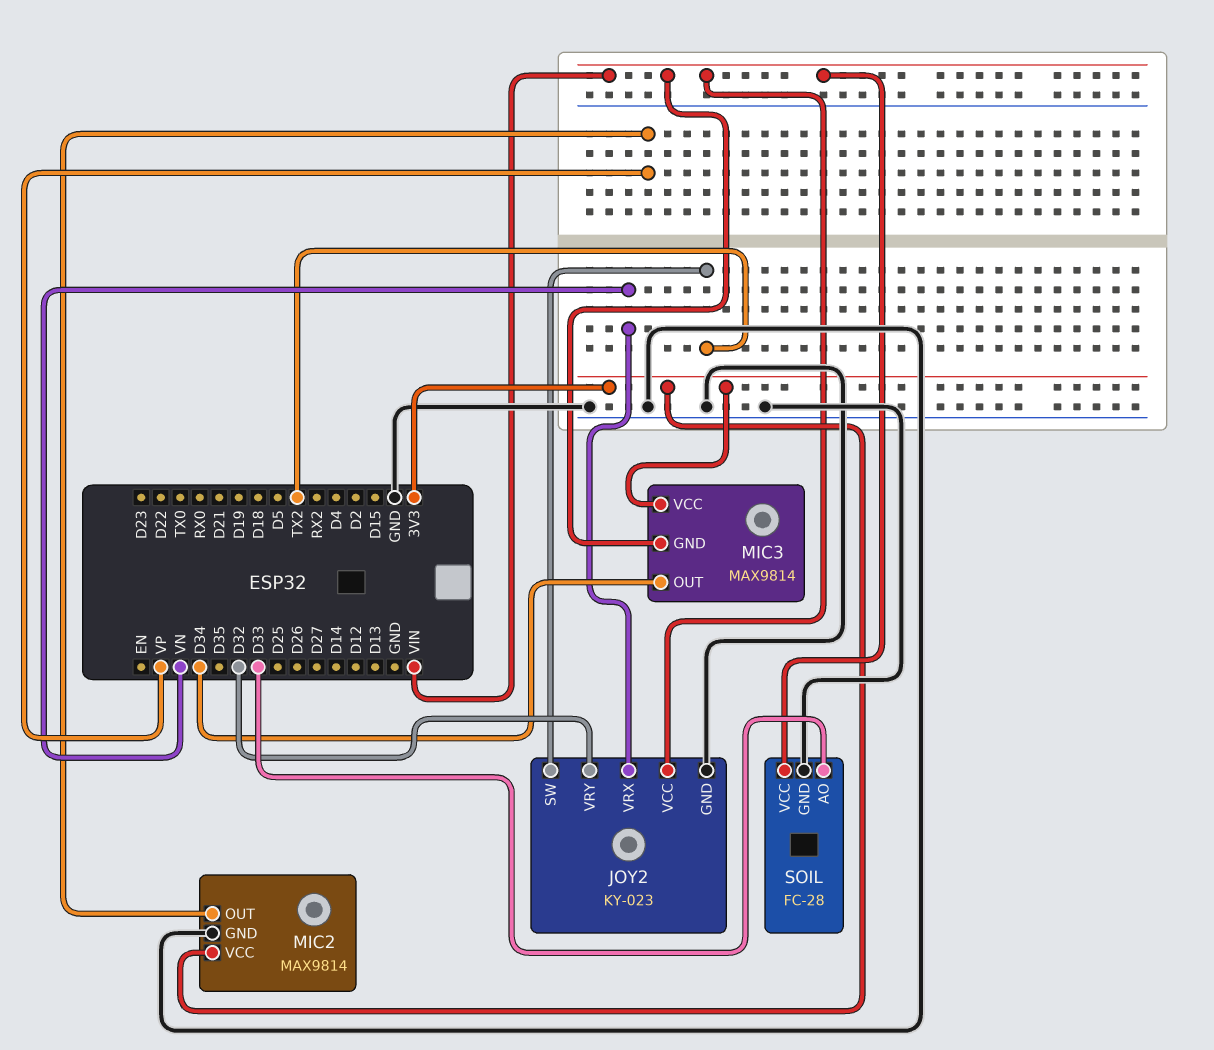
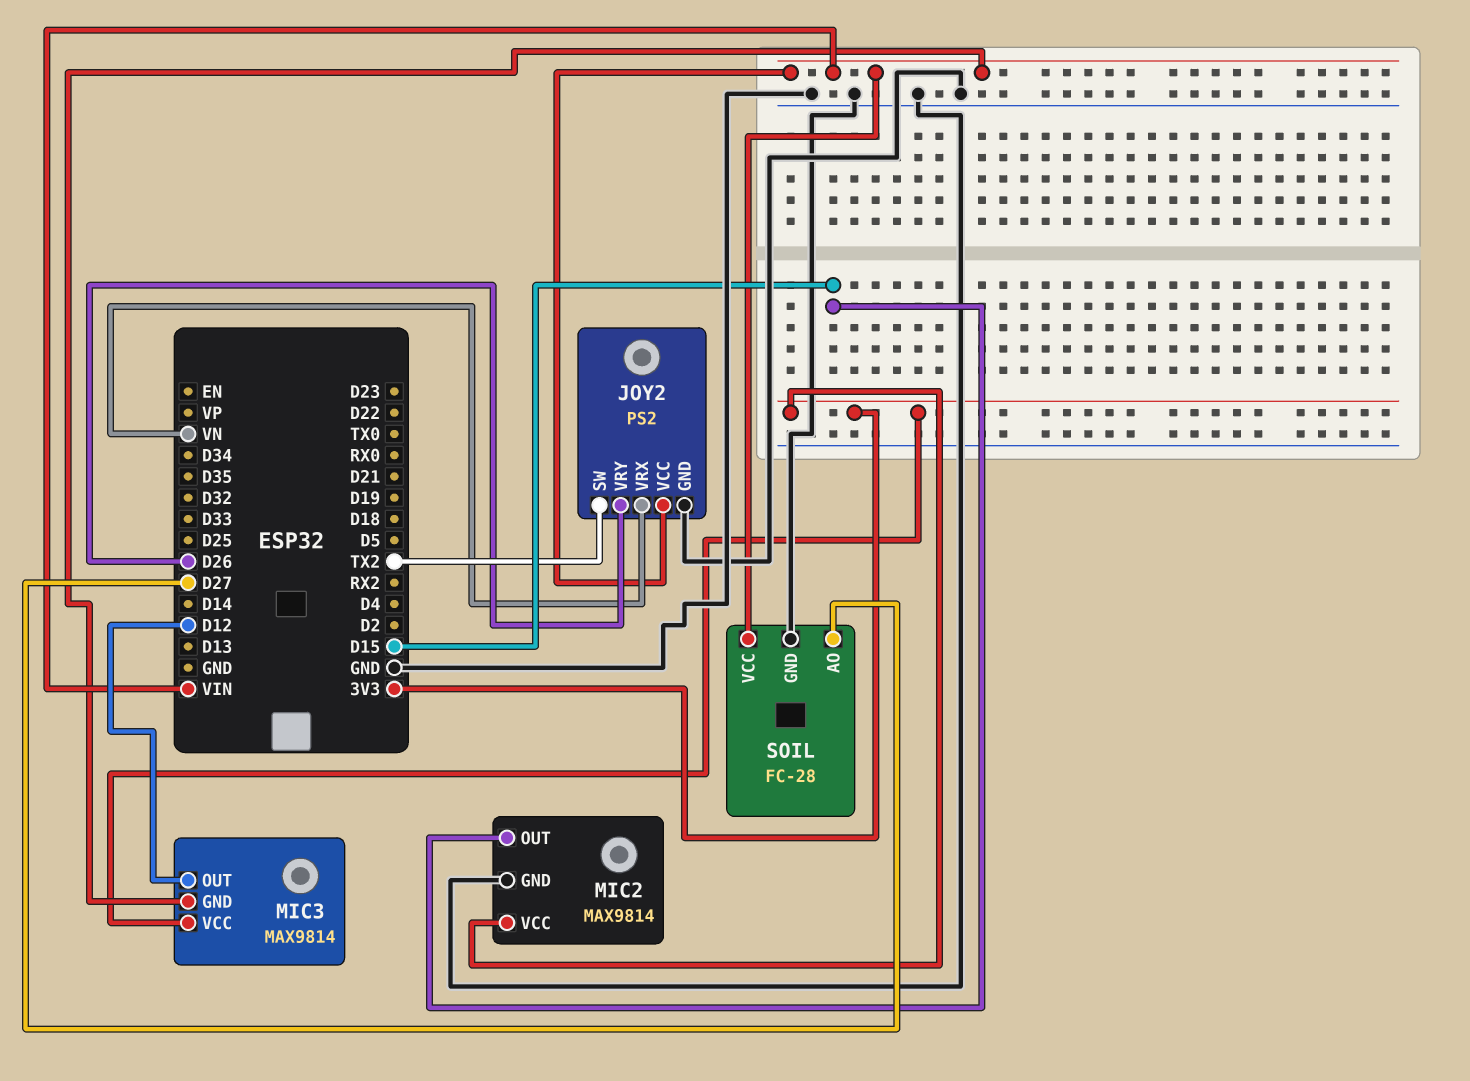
JOY2: KY-023 -> PS2
JOY2 pin VRY: D32 -> D26
MIC2 pin OUT: VP -> D15
MIC3 pin OUT: D34 -> D12
SOIL pin AO: D33 -> D27

